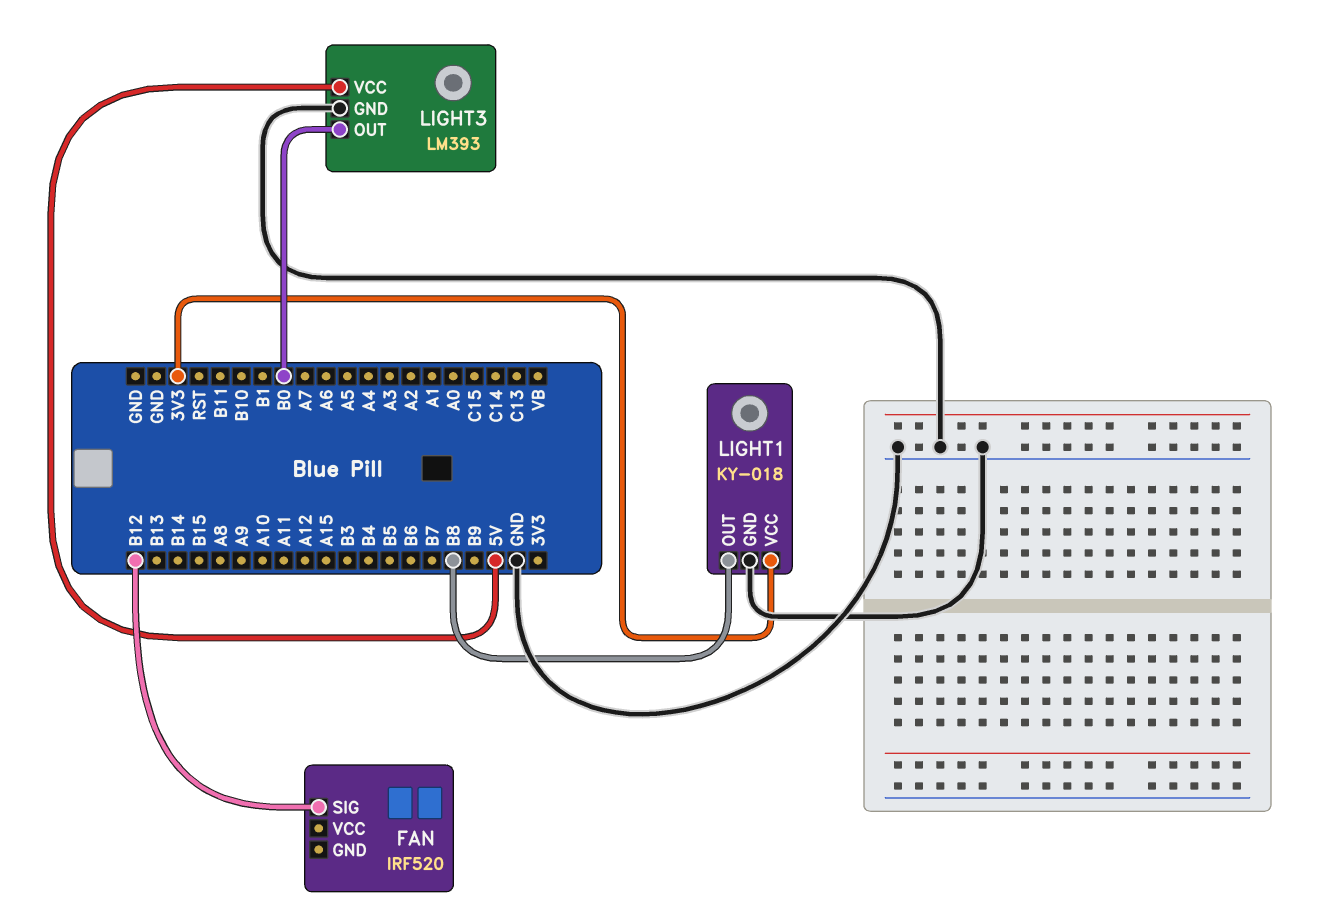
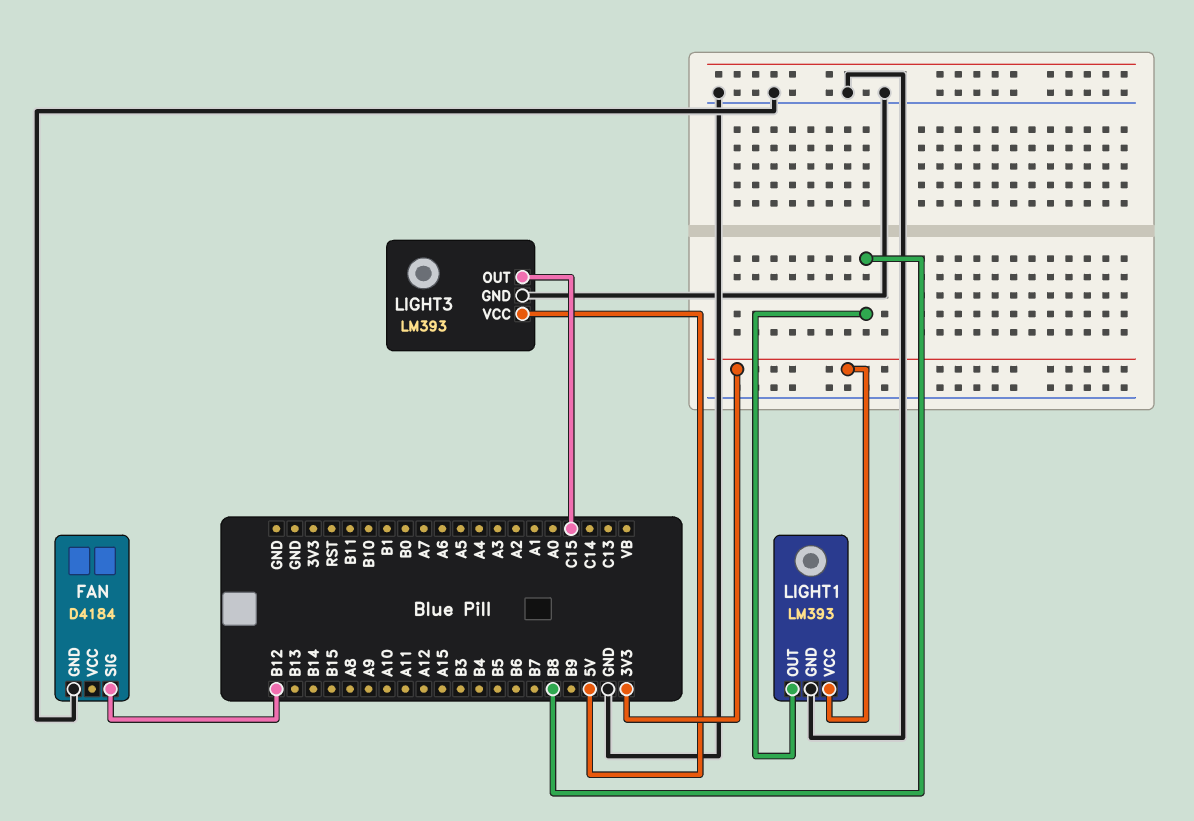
FAN: IRF520 -> D4184
FAN pin GND: none -> GND
LIGHT1: KY-018 -> LM393
LIGHT3 pin OUT: B0 -> C15

